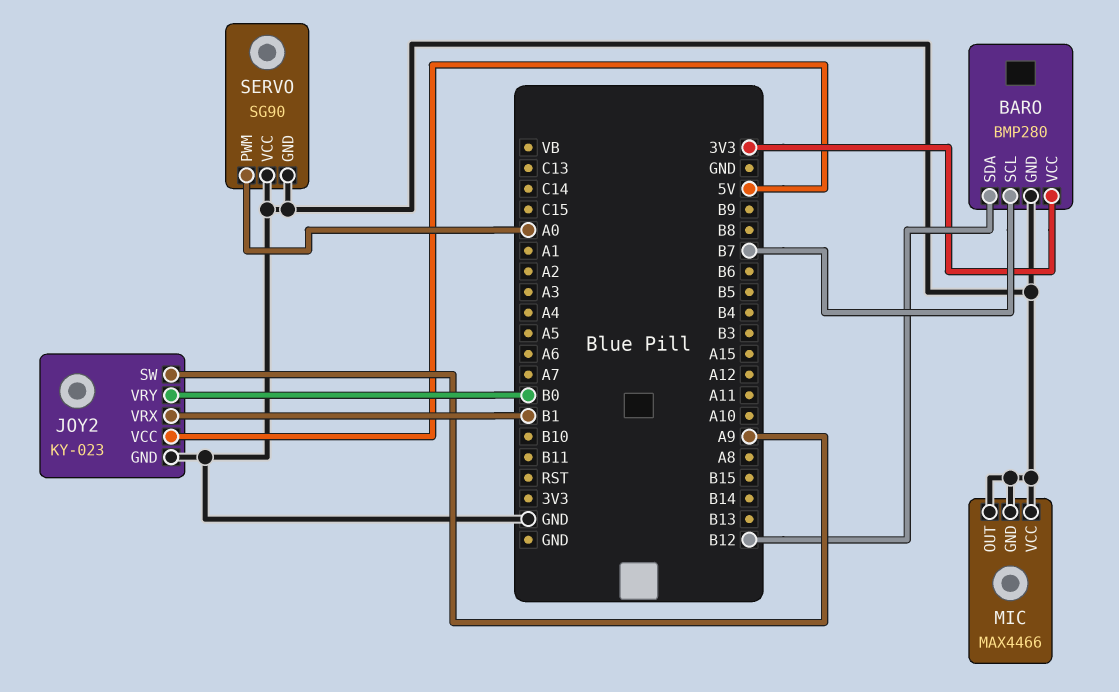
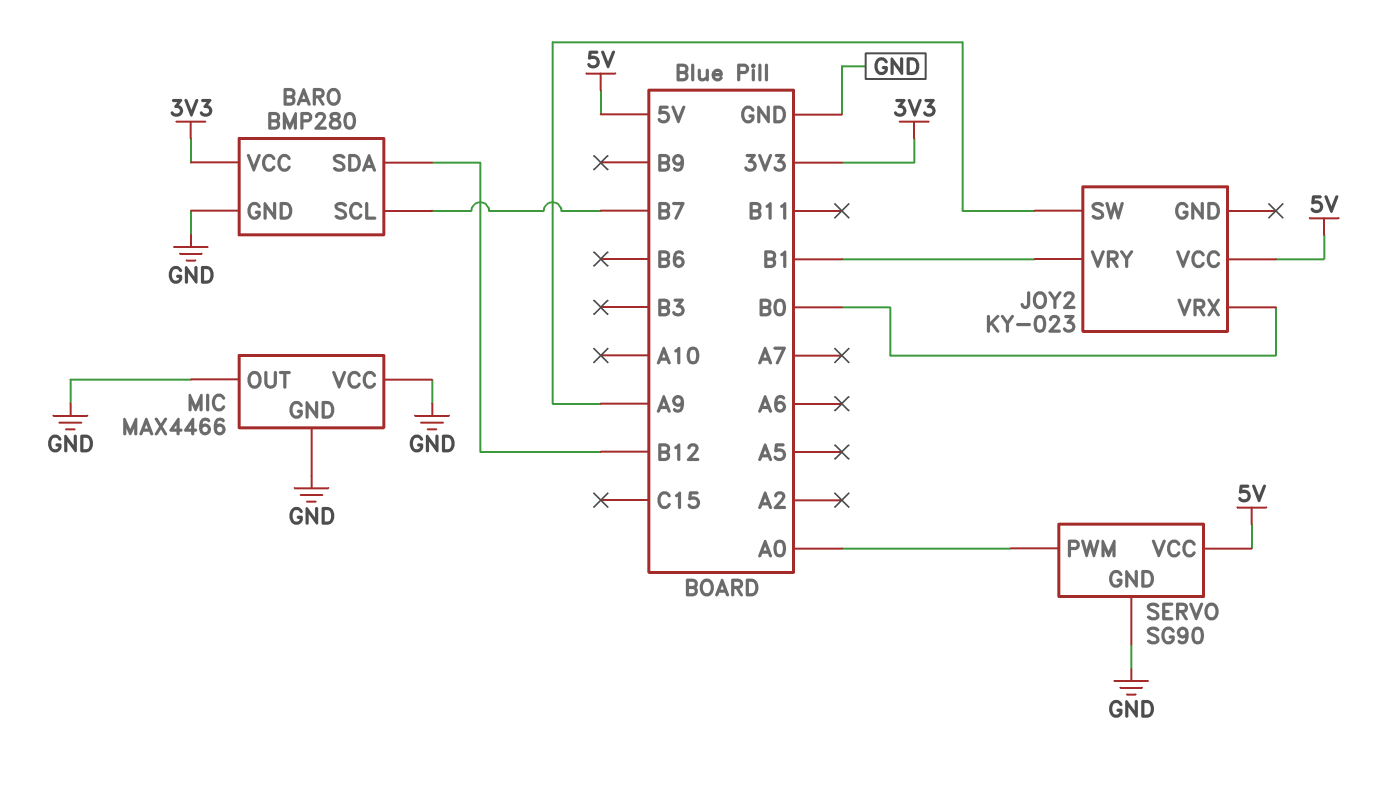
JOY2 pin GND: GND -> none
JOY2 pin VRX: B1 -> B0
JOY2 pin VRY: B0 -> B1
SERVO pin VCC: GND -> 5V

